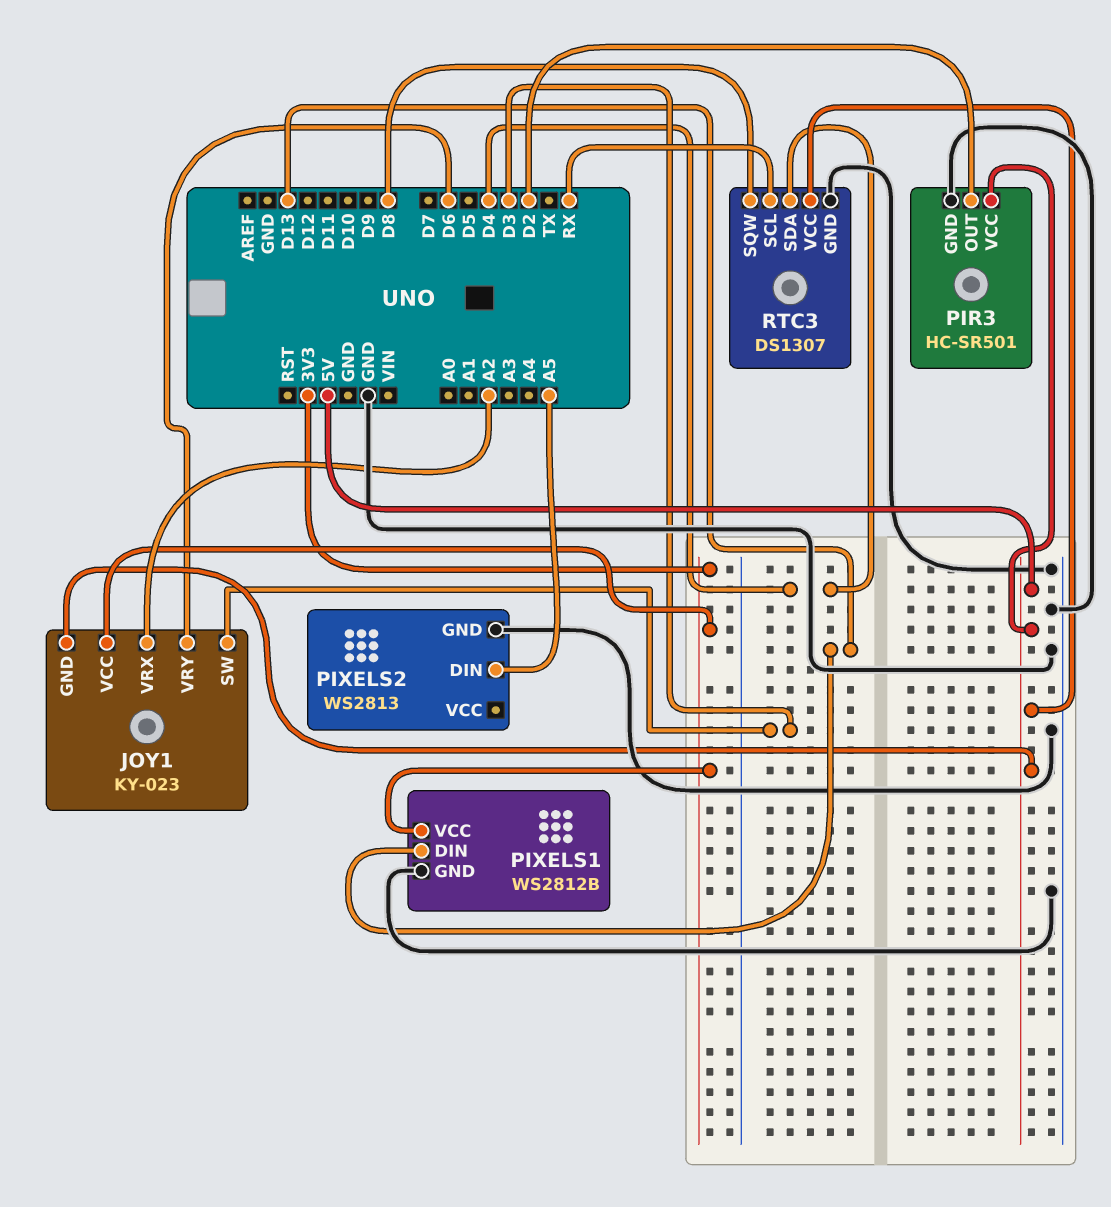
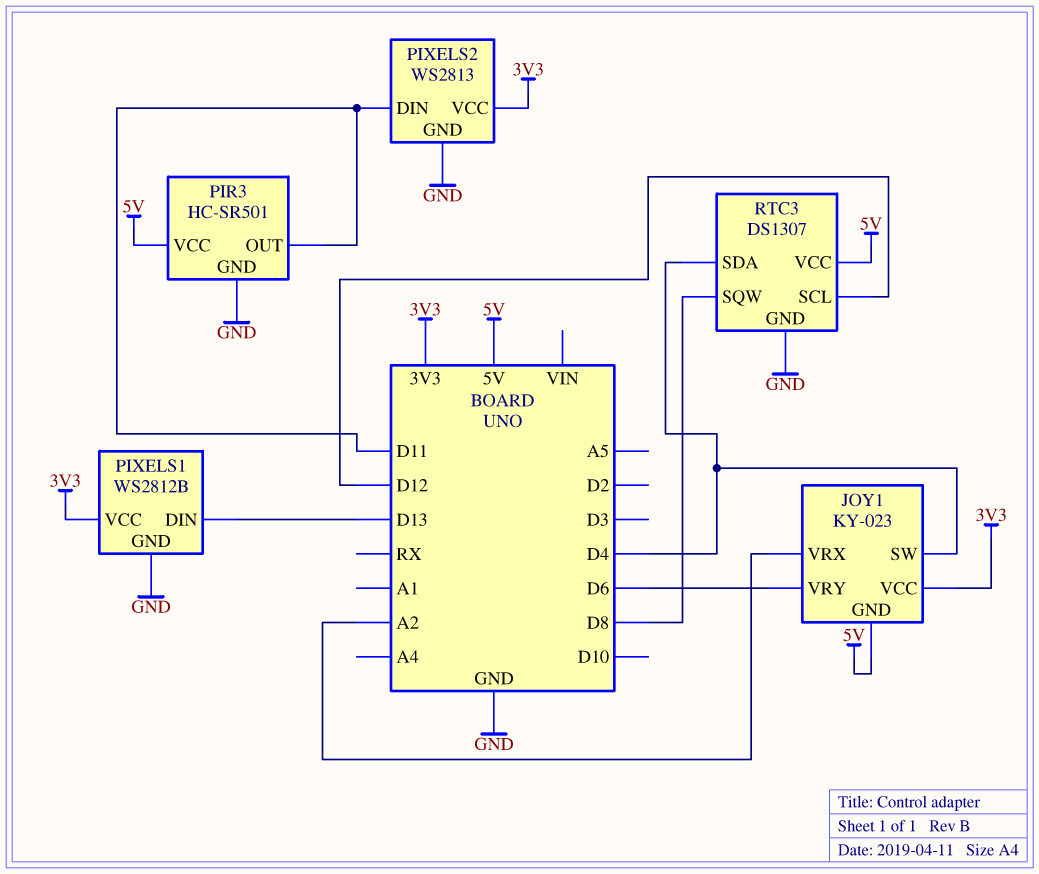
JOY1 pin SW: D3 -> D4
PIR3 pin OUT: D2 -> D11
PIXELS2 pin DIN: A5 -> D11
PIXELS2 pin VCC: none -> 3V3
RTC3 pin SCL: RX -> D12

